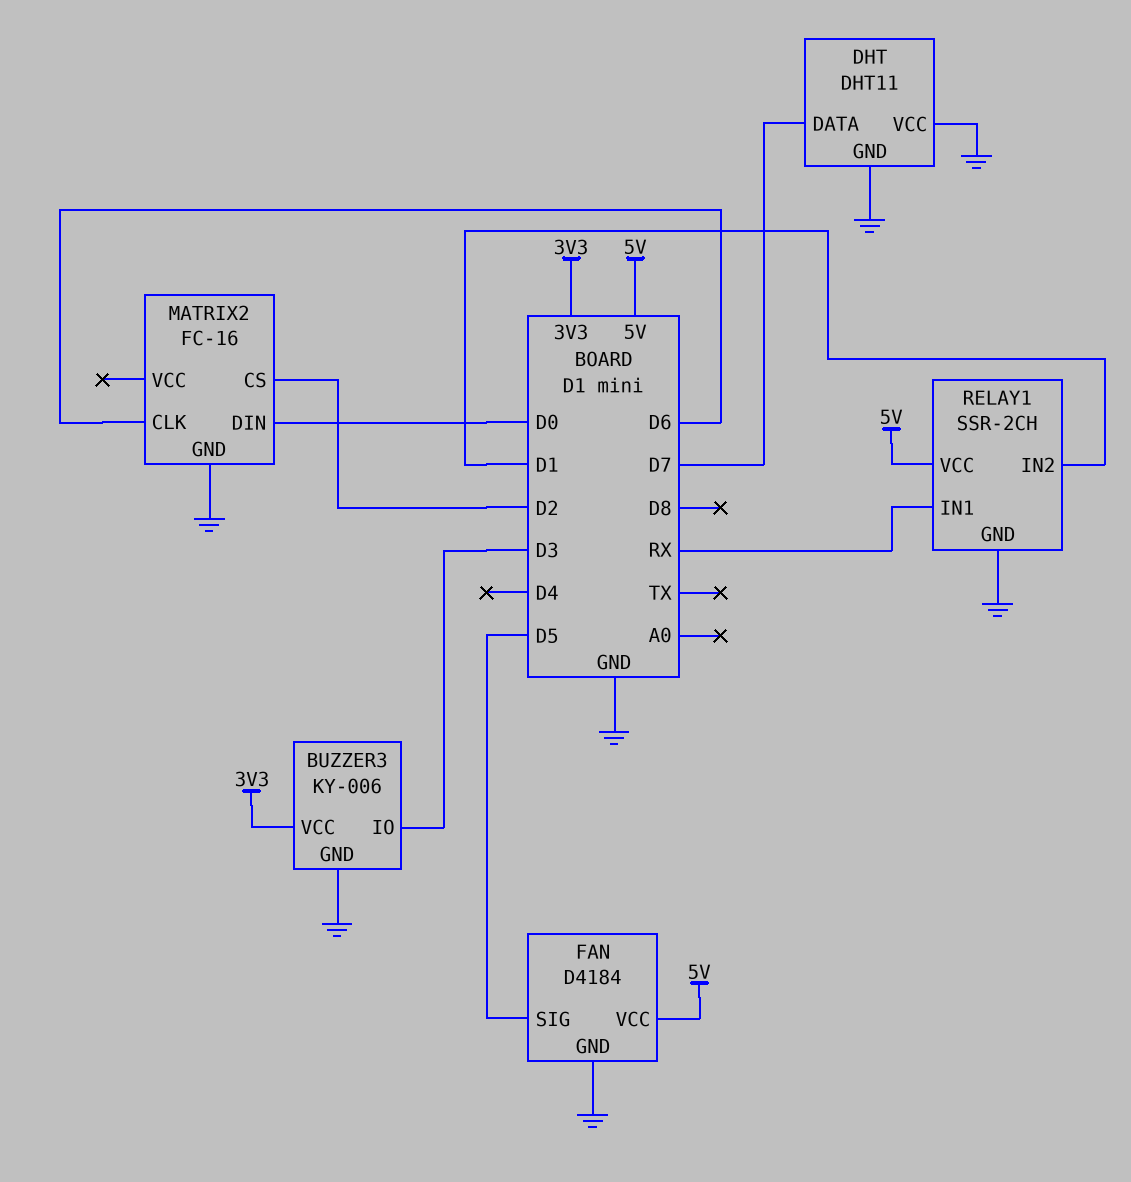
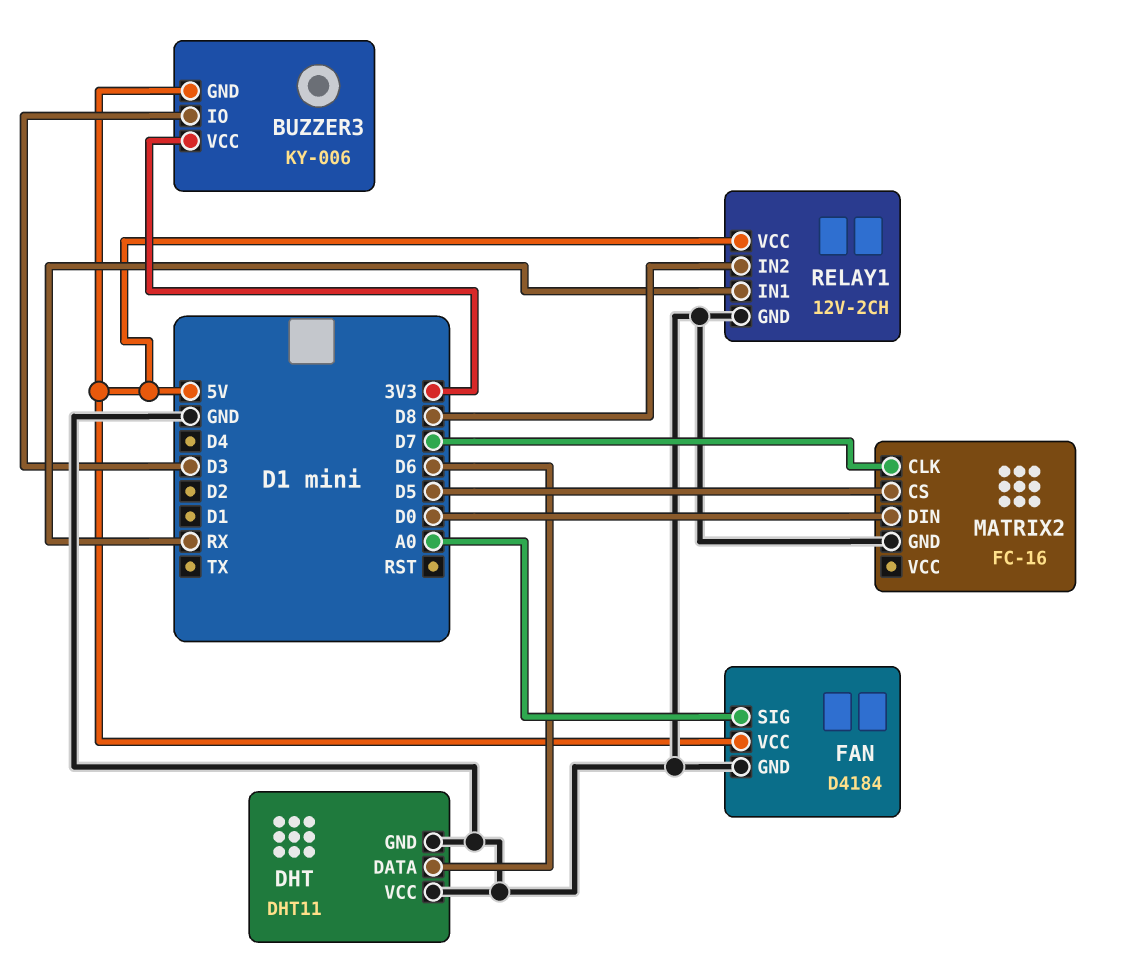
BUZZER3 pin GND: GND -> 5V
DHT pin DATA: D7 -> D6
FAN pin SIG: D5 -> A0
MATRIX2 pin CLK: D6 -> D7
MATRIX2 pin CS: D2 -> D5
RELAY1: SSR-2CH -> 12V-2CH
RELAY1 pin IN2: D1 -> D8

